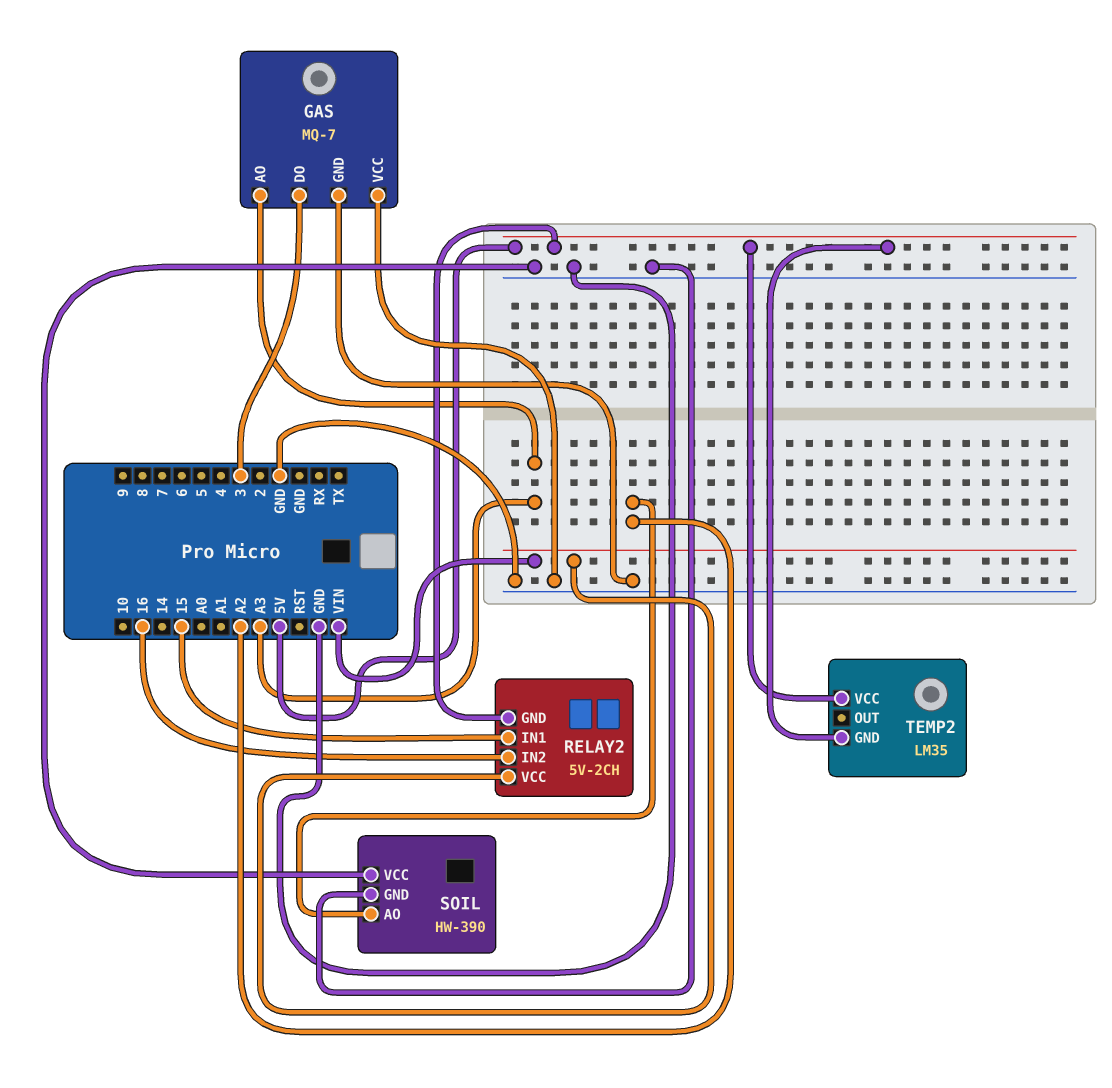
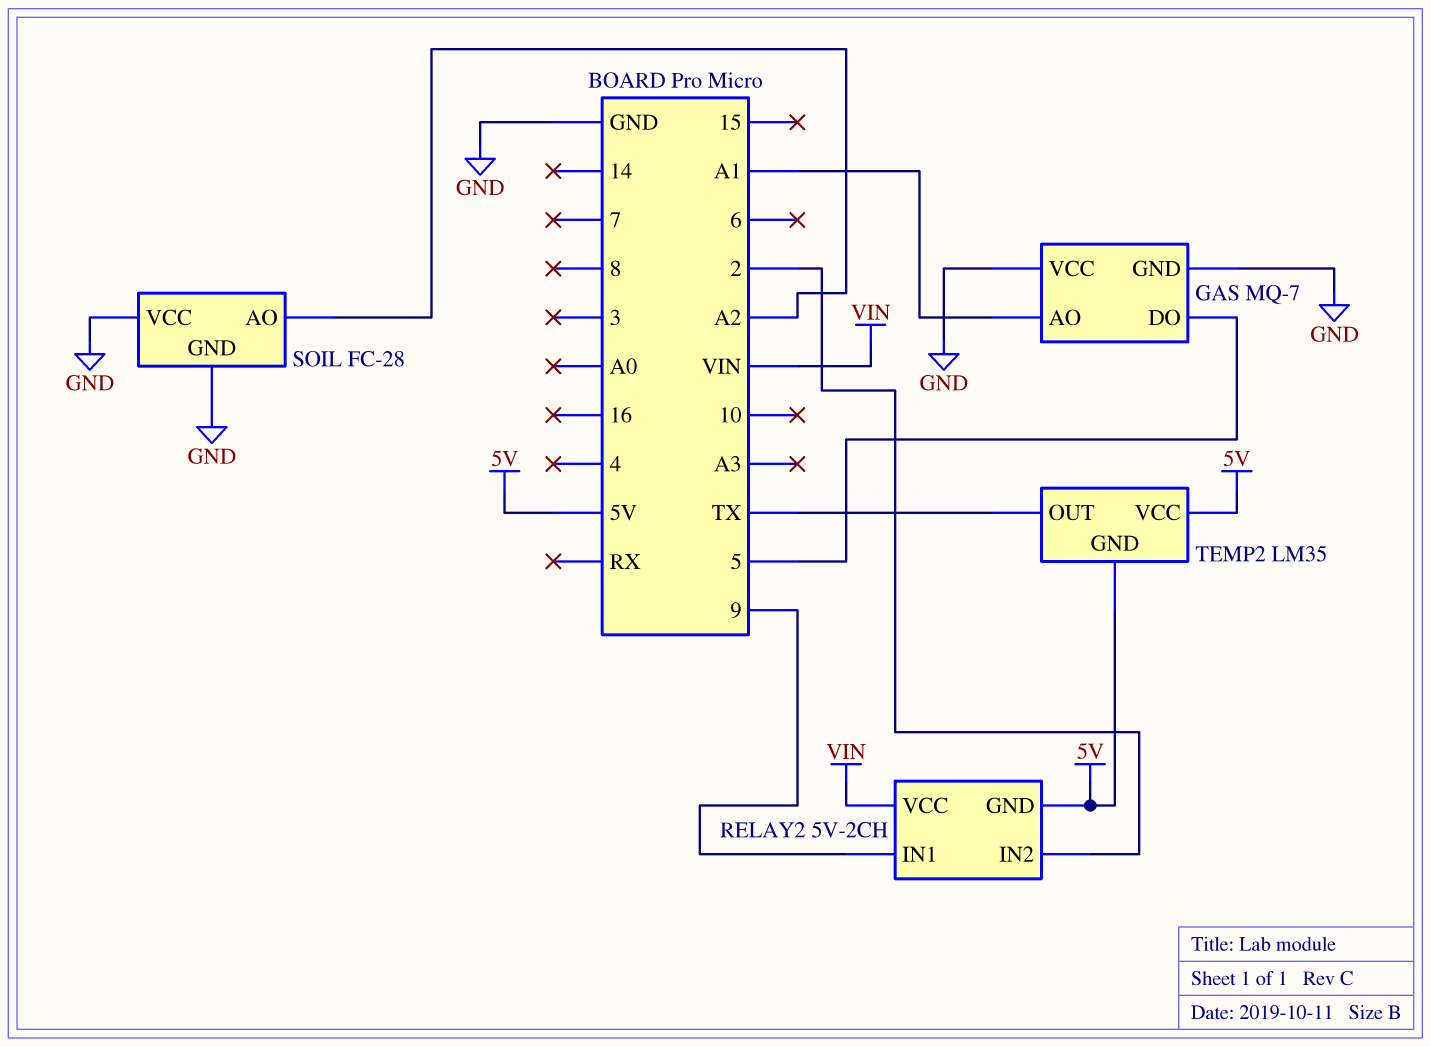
GAS pin AO: A3 -> A1
GAS pin DO: 3 -> 5
RELAY2 pin IN1: 15 -> 9
RELAY2 pin IN2: 16 -> 2
SOIL: HW-390 -> FC-28
TEMP2 pin OUT: none -> TX

